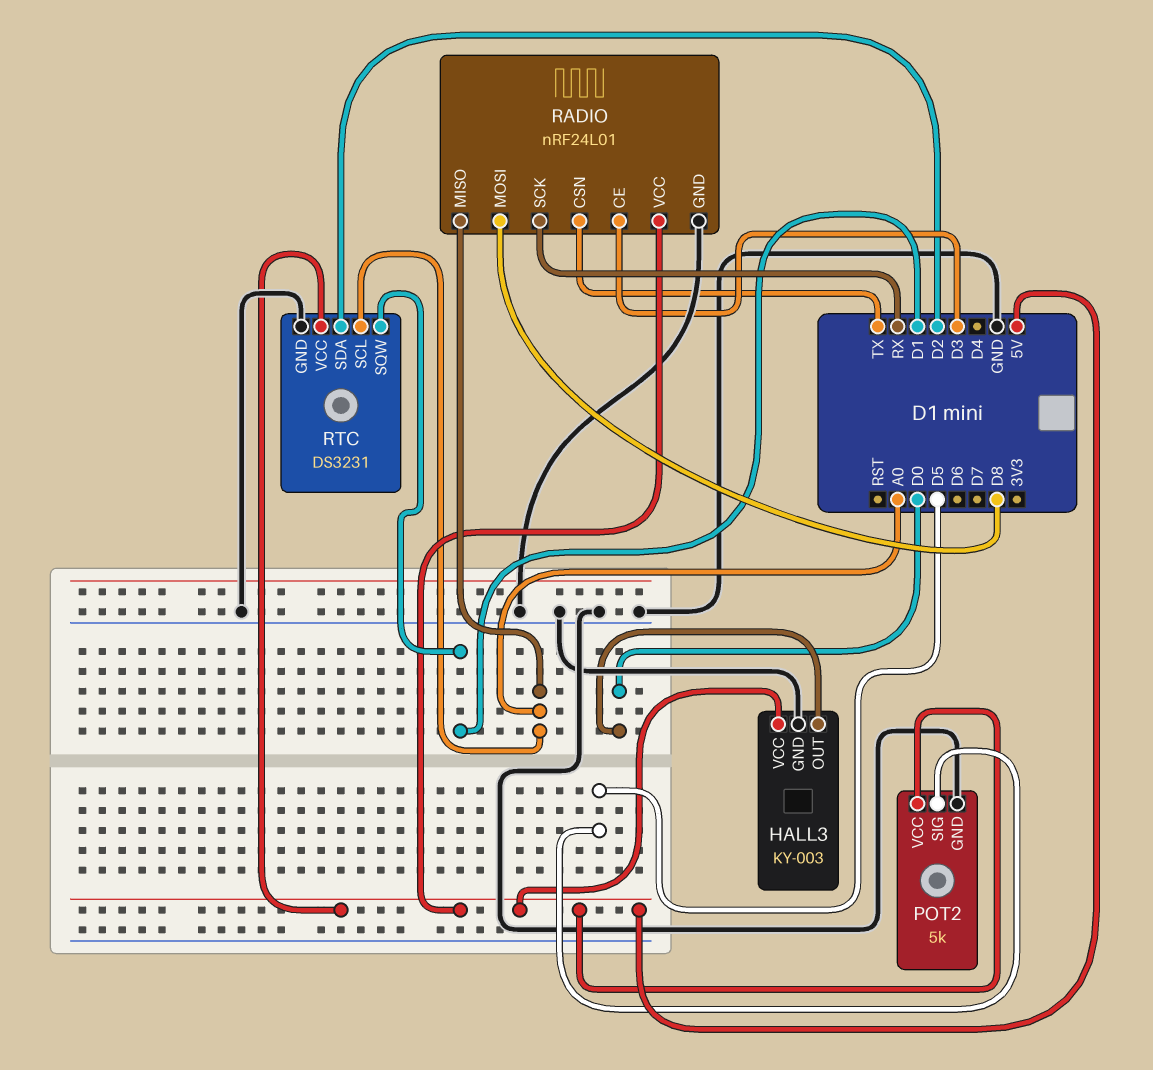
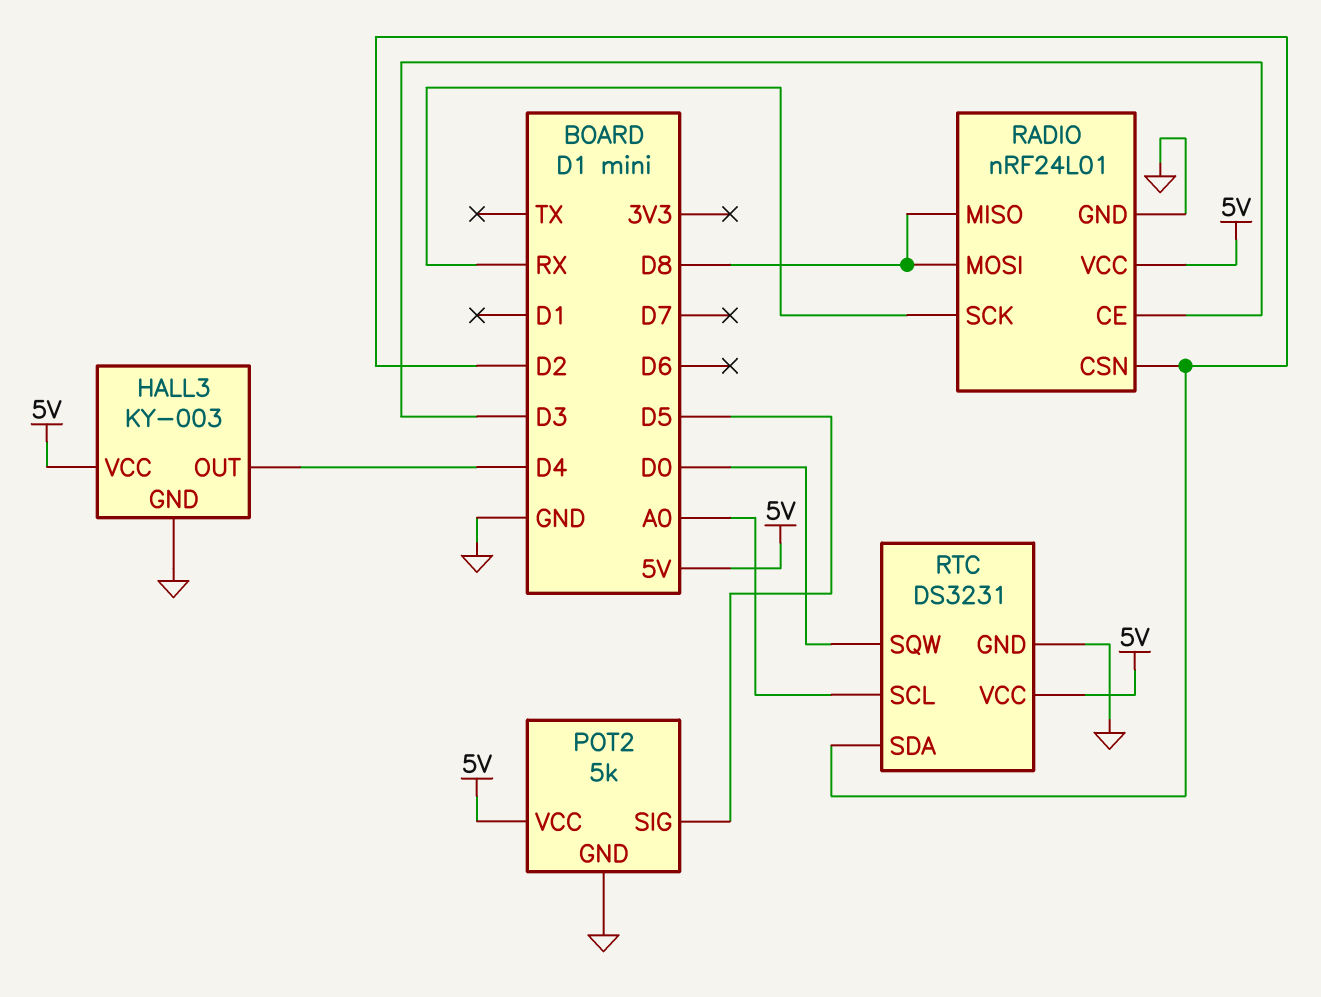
HALL3 pin OUT: D0 -> D4
RADIO pin CSN: TX -> D2
RADIO pin MISO: A0 -> D8
RTC pin SQW: D1 -> D0

